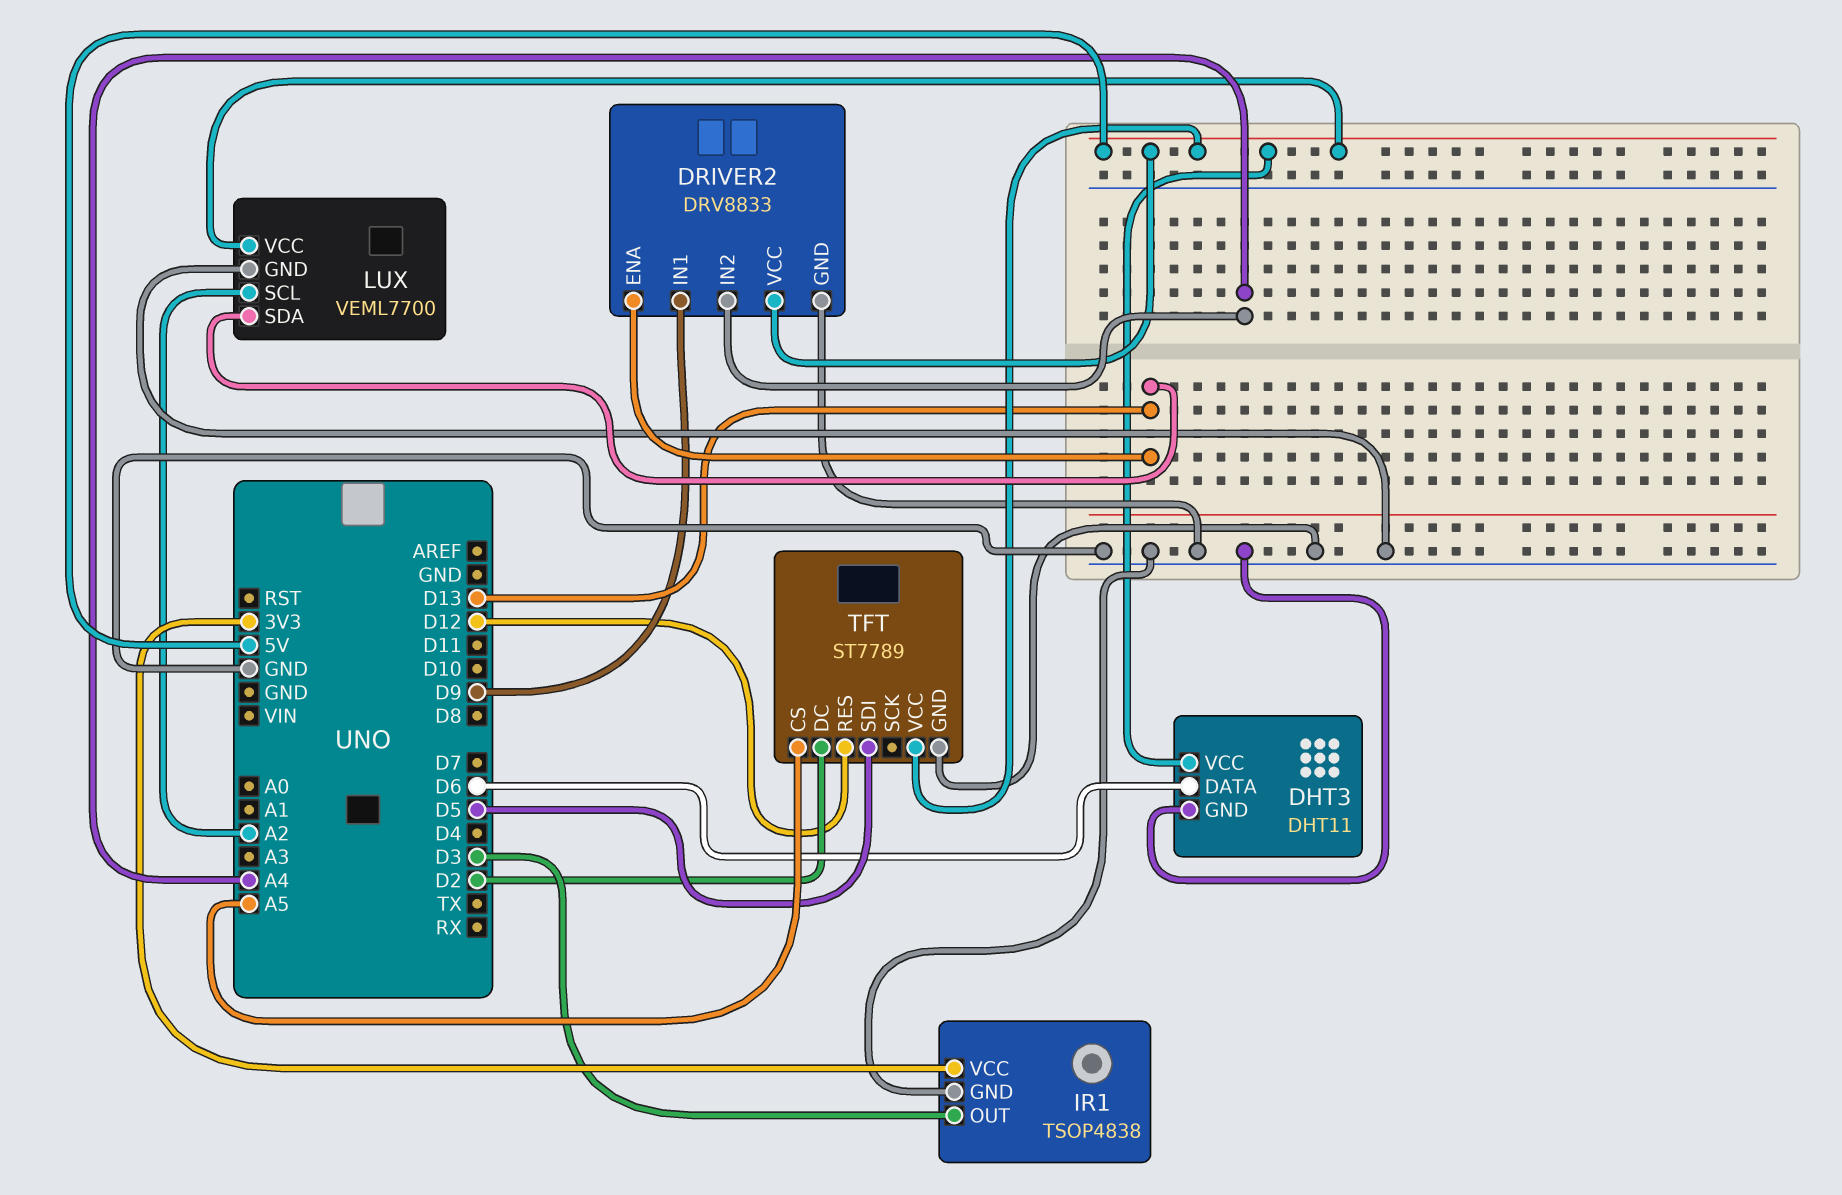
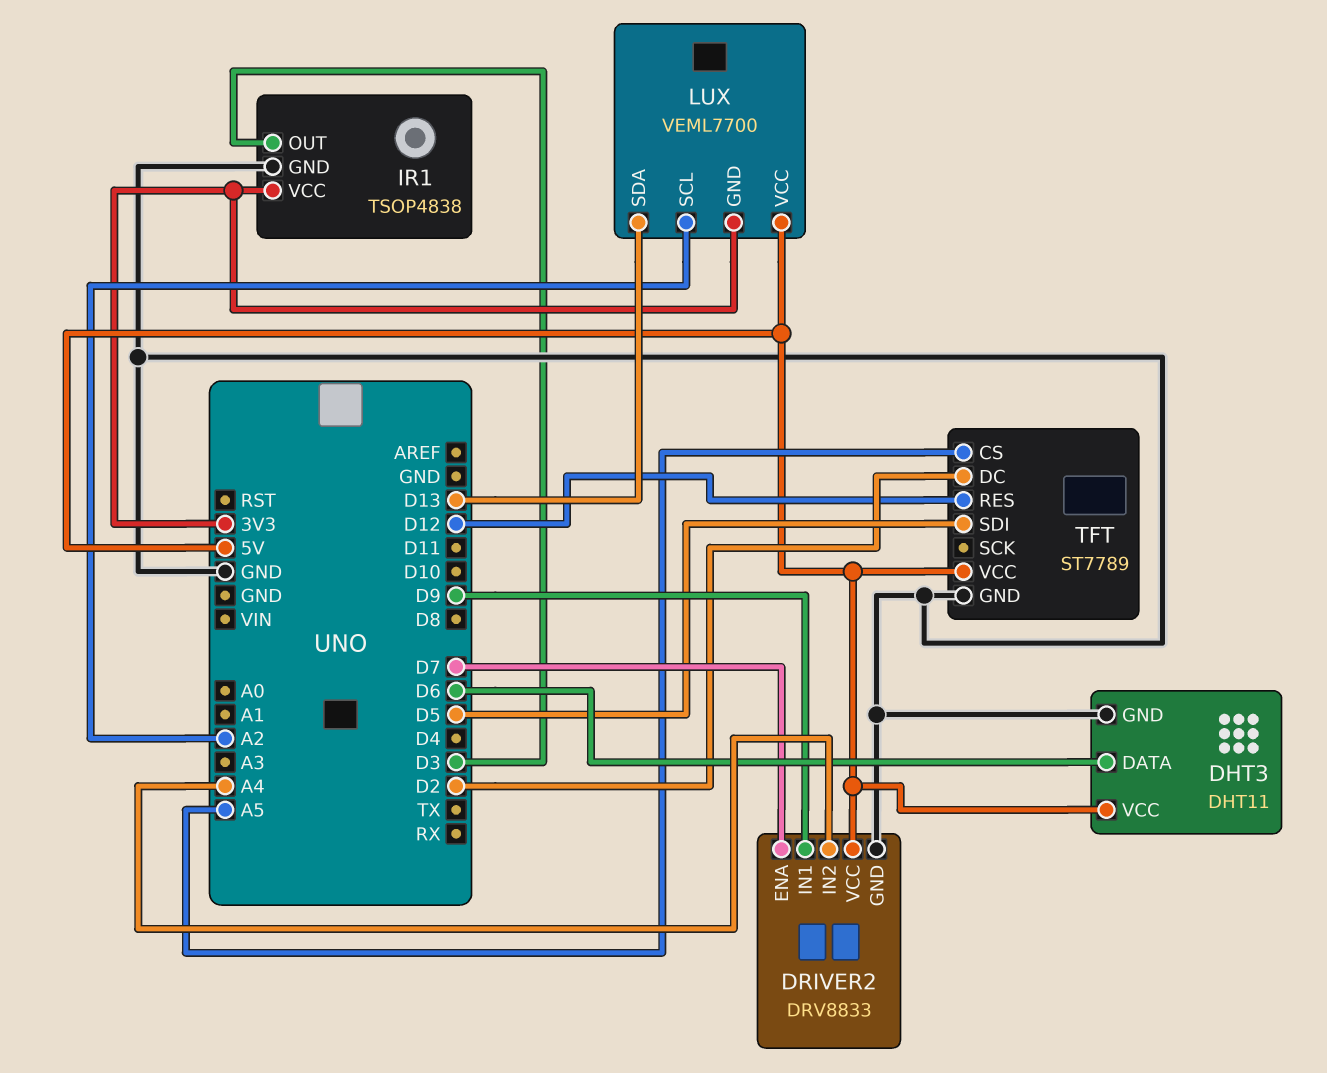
DRIVER2 pin ENA: D13 -> D7
LUX pin GND: GND -> 3V3

